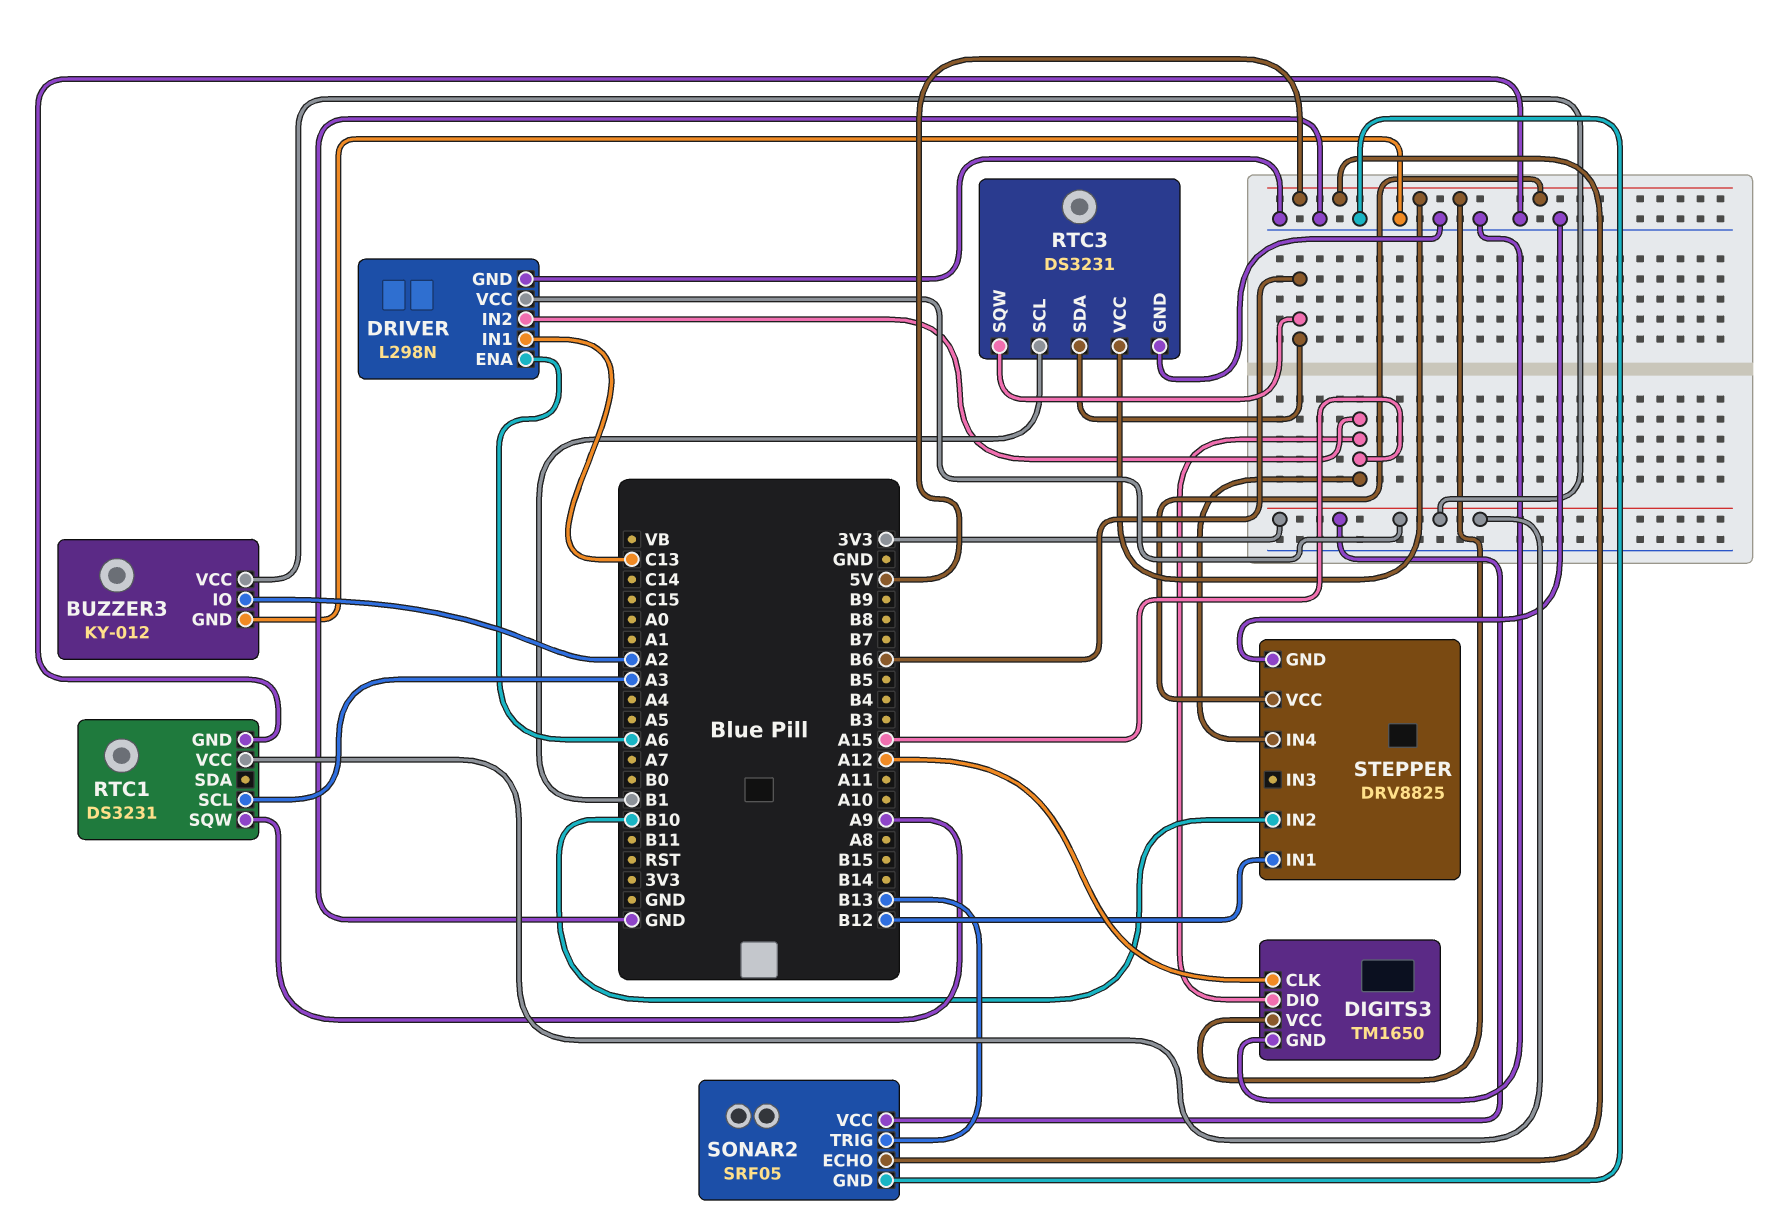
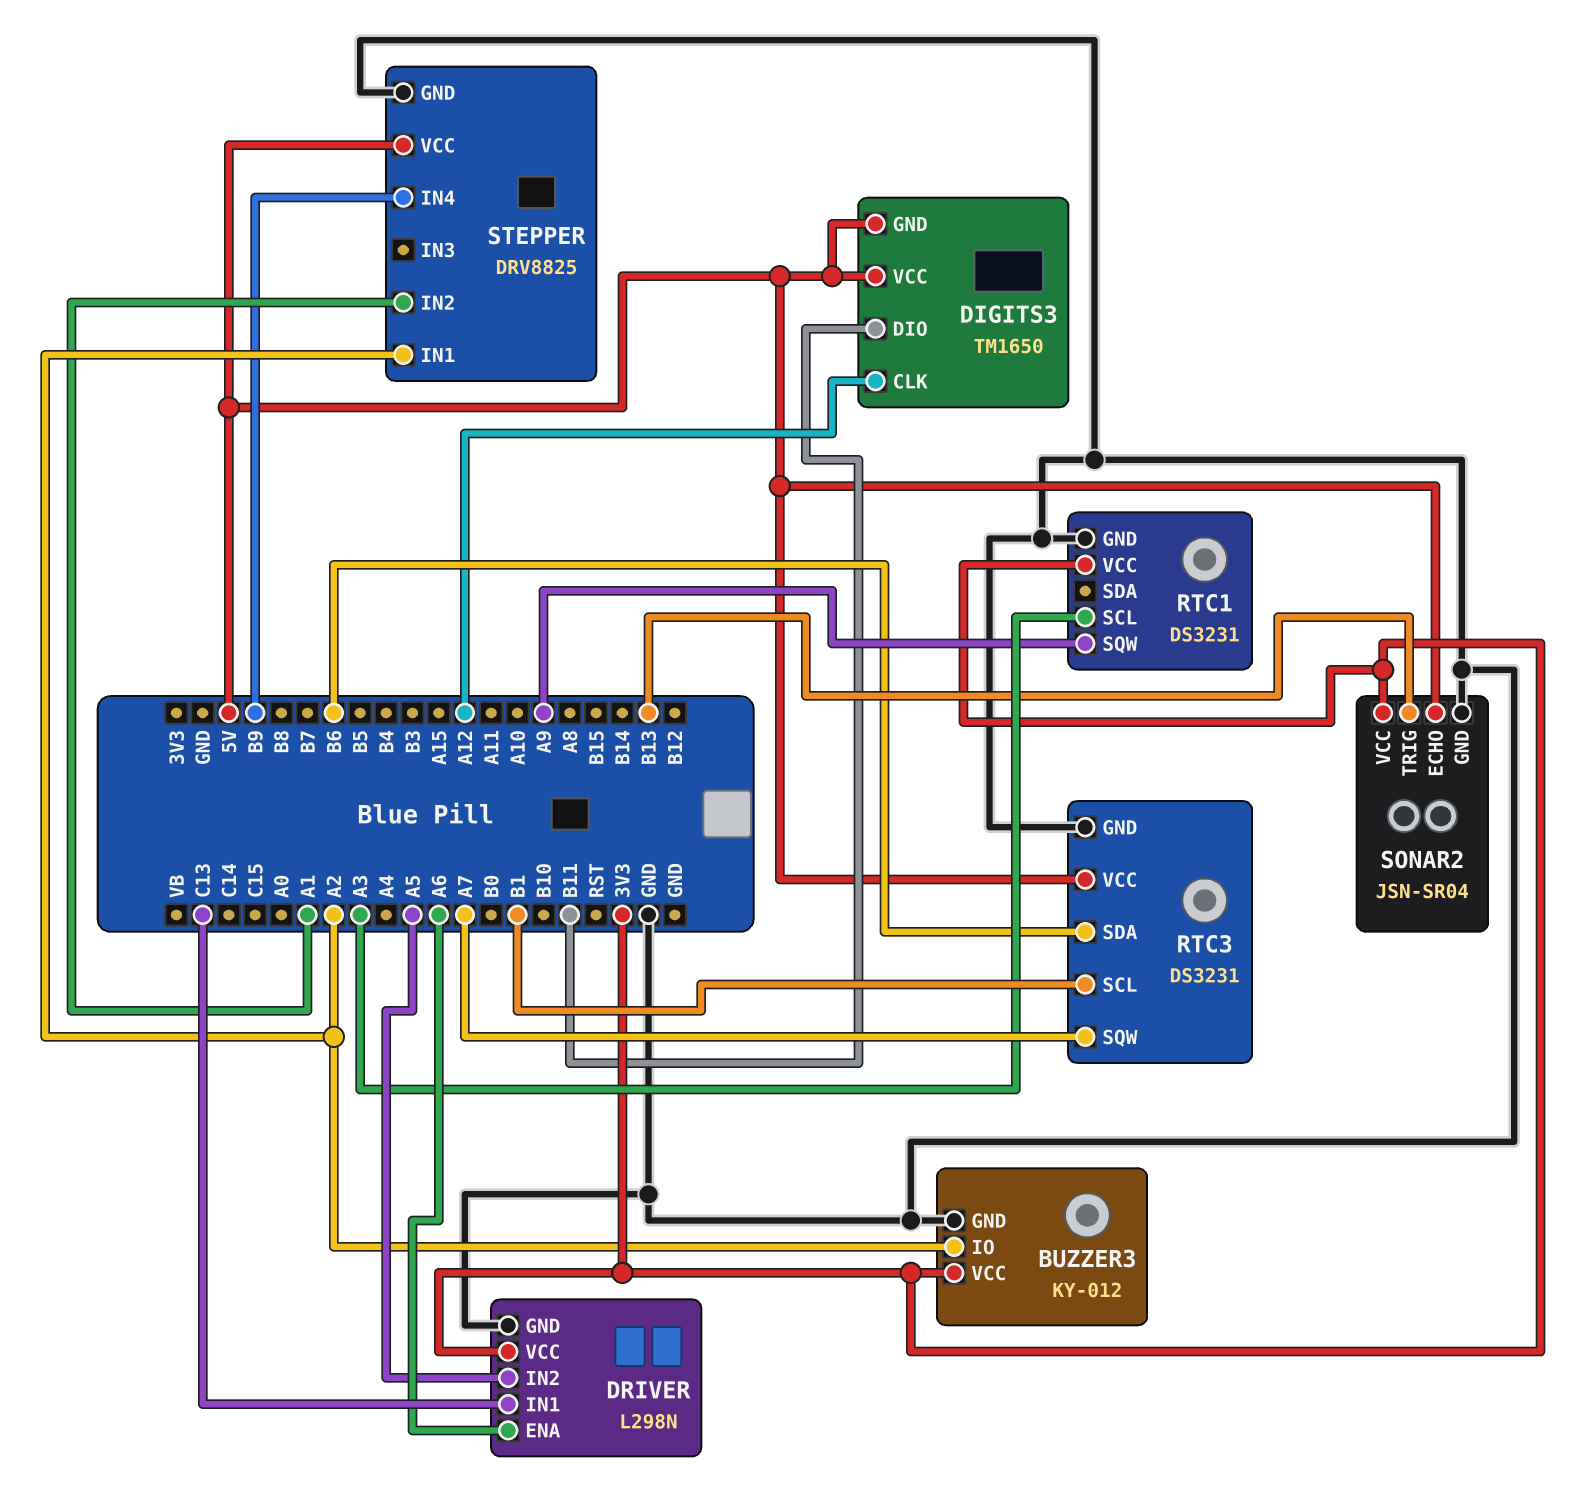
DIGITS3 pin DIO: A15 -> B11
DIGITS3 pin GND: GND -> 5V
DRIVER pin IN2: A15 -> A5
RTC3 pin SQW: B6 -> A7
SONAR2: SRF05 -> JSN-SR04
STEPPER pin IN1: B12 -> A2
STEPPER pin IN2: B10 -> A1
STEPPER pin IN4: A15 -> B9

